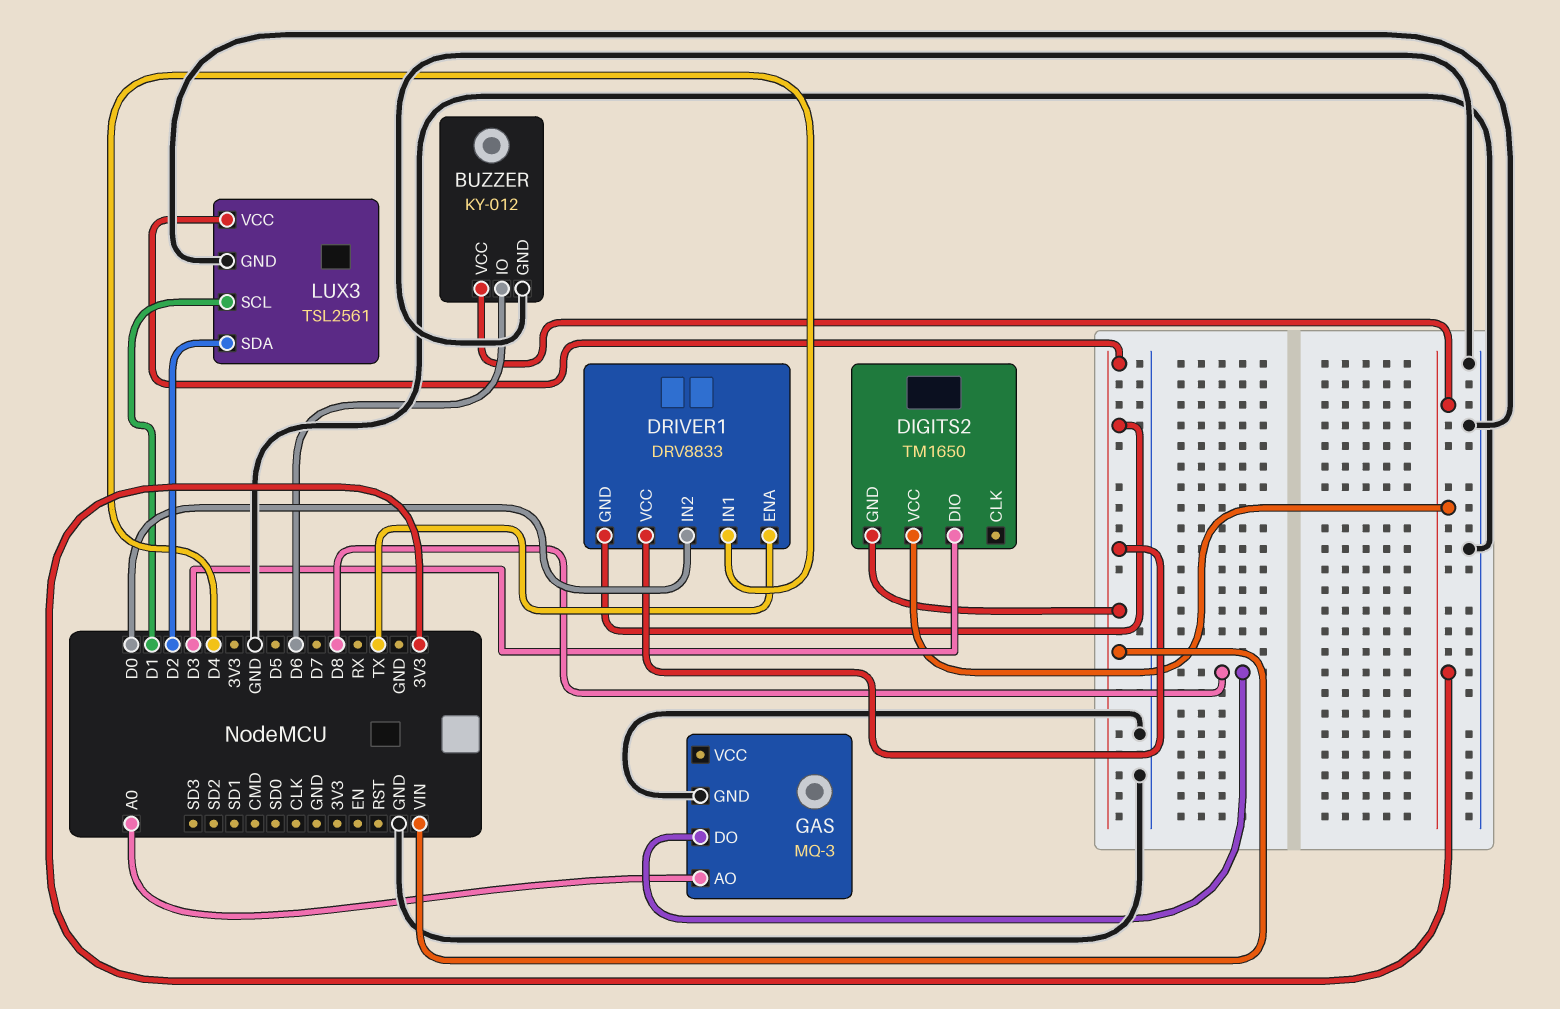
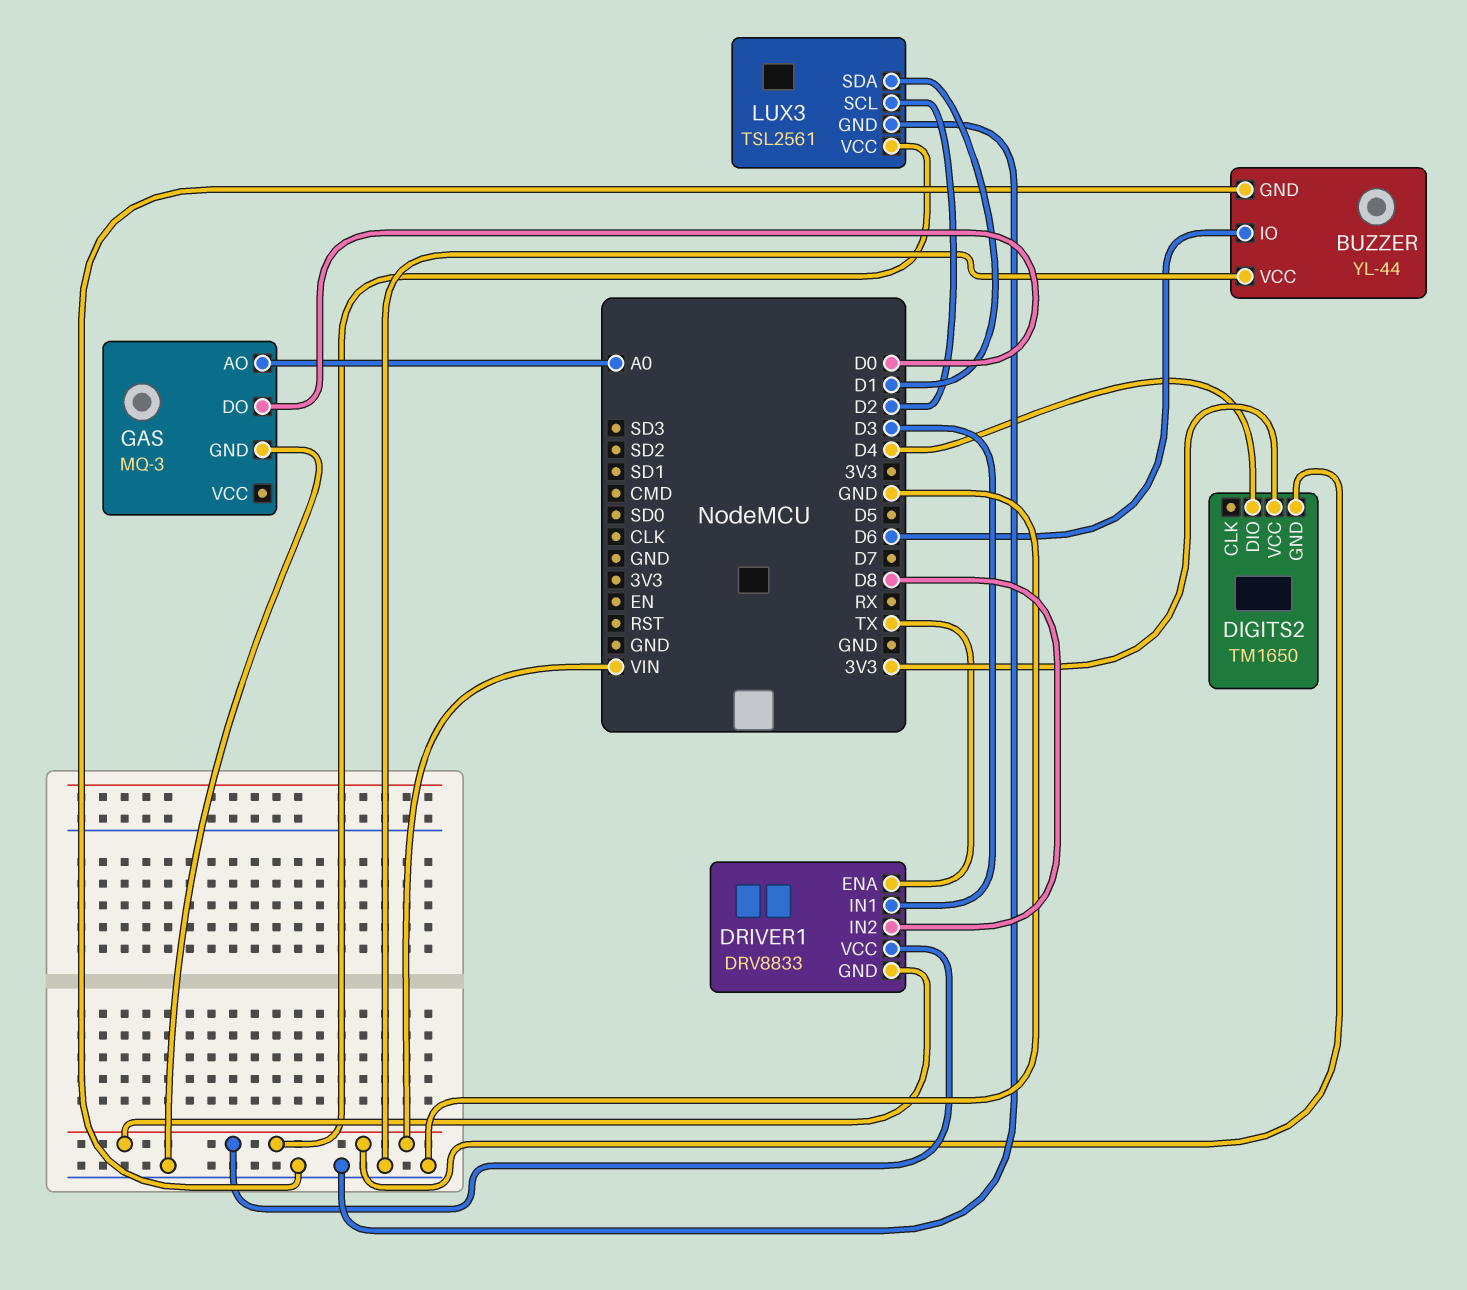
BUZZER: KY-012 -> YL-44
BUZZER pin VCC: 3V3 -> GND
DIGITS2 pin DIO: D3 -> D4
DRIVER1 pin IN1: D4 -> D3
DRIVER1 pin IN2: D0 -> D8
GAS pin DO: D8 -> D0
LUX3 pin SCL: D1 -> D2
LUX3 pin SDA: D2 -> D1

